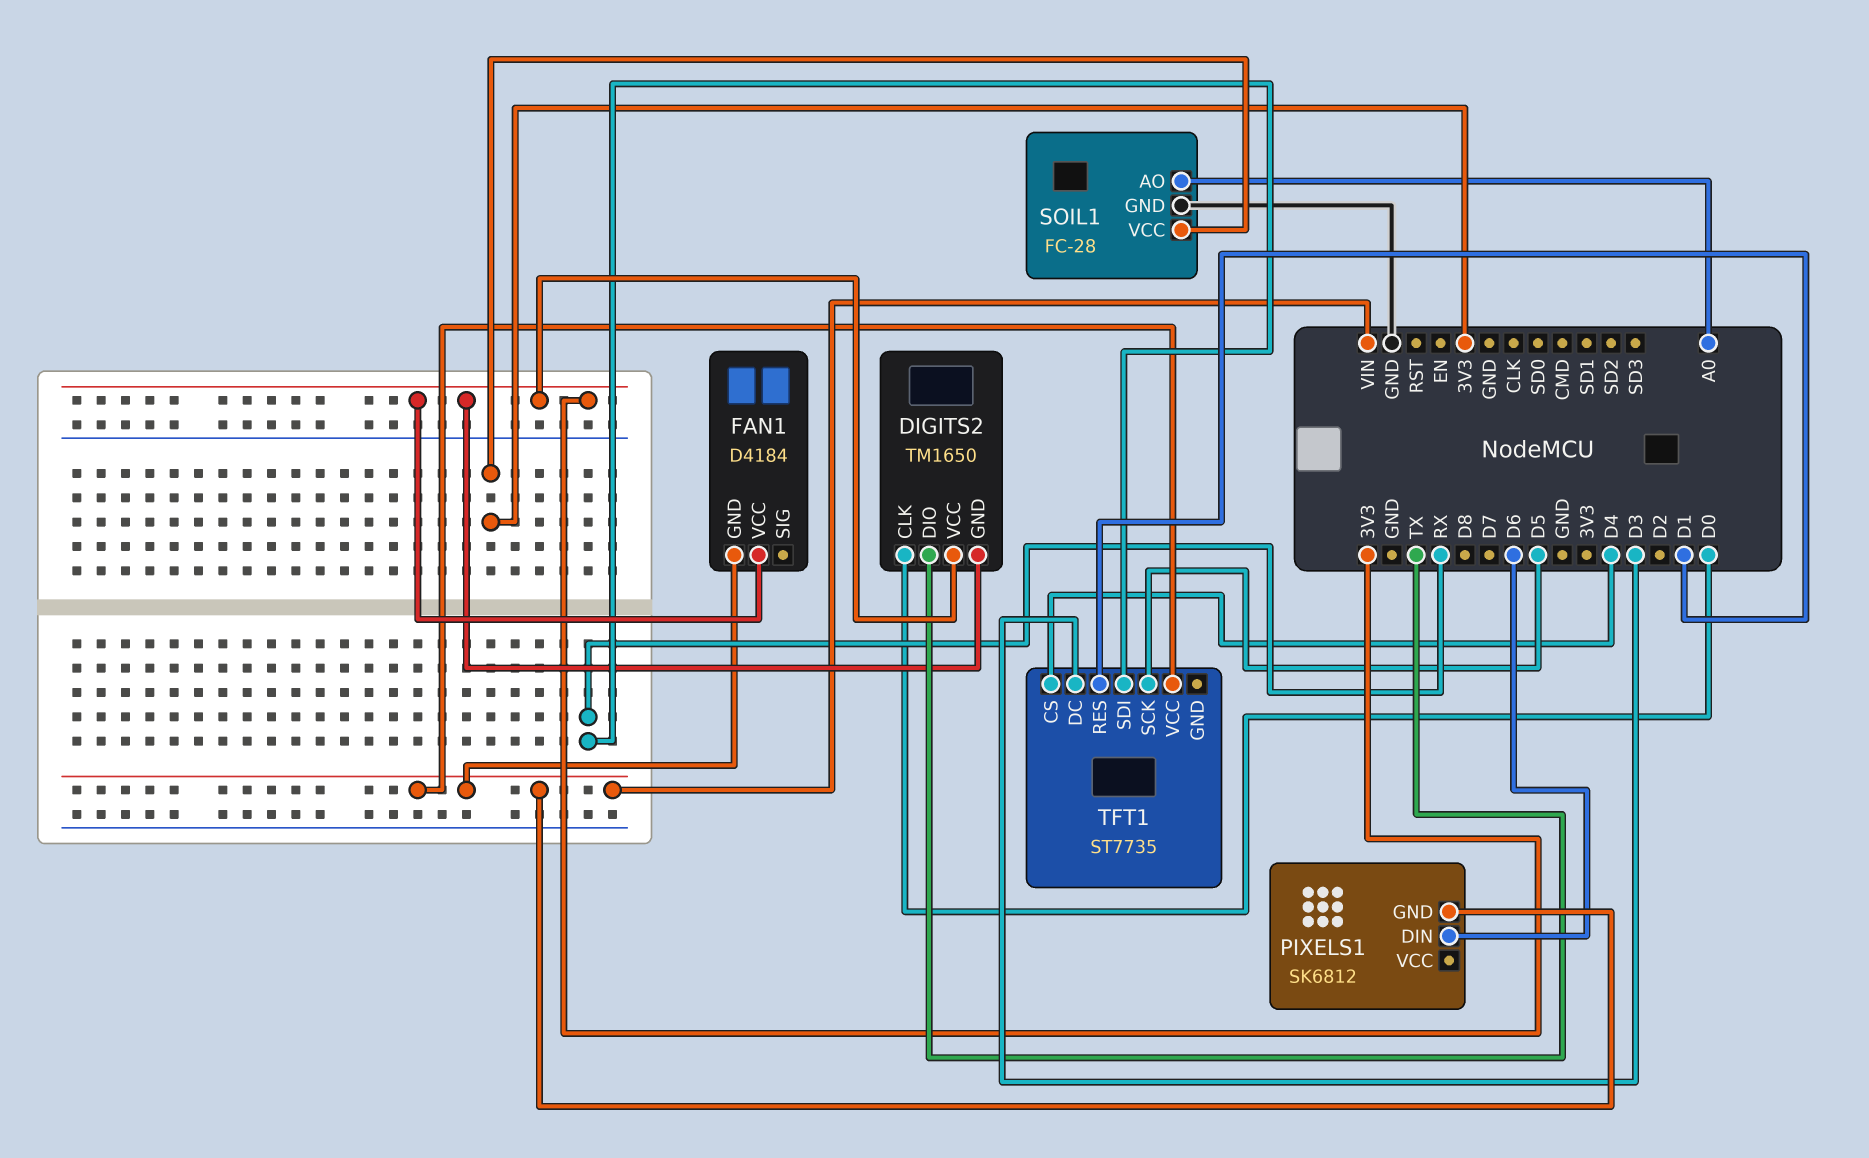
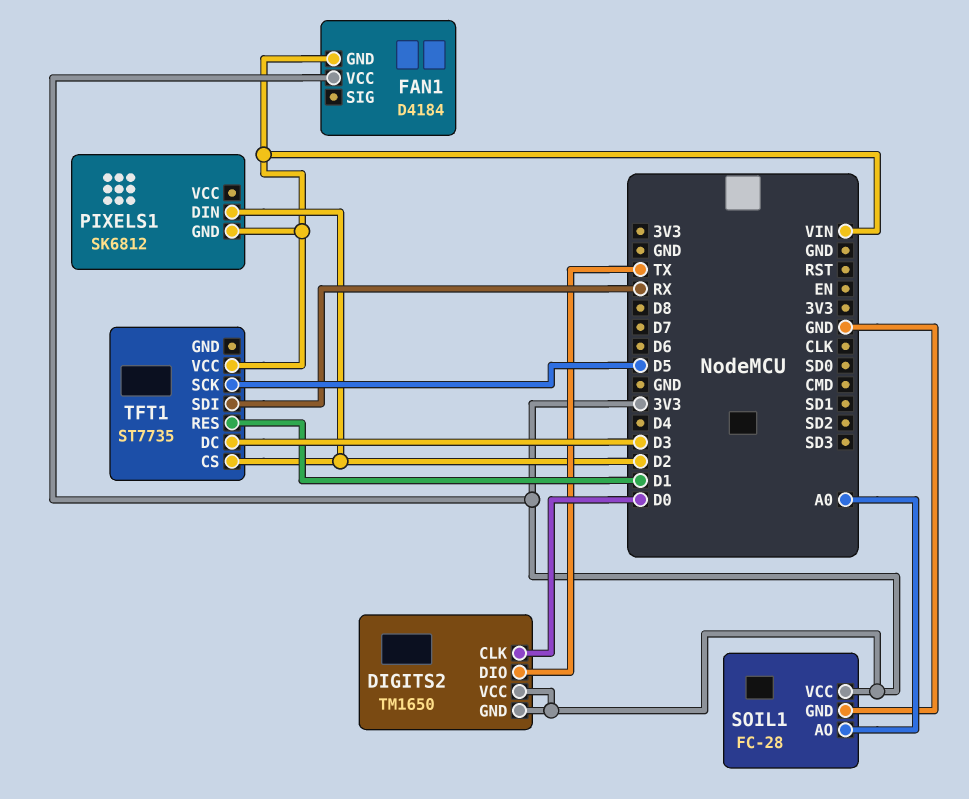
PIXELS1 pin DIN: D6 -> D2
TFT1 pin CS: D4 -> D2

